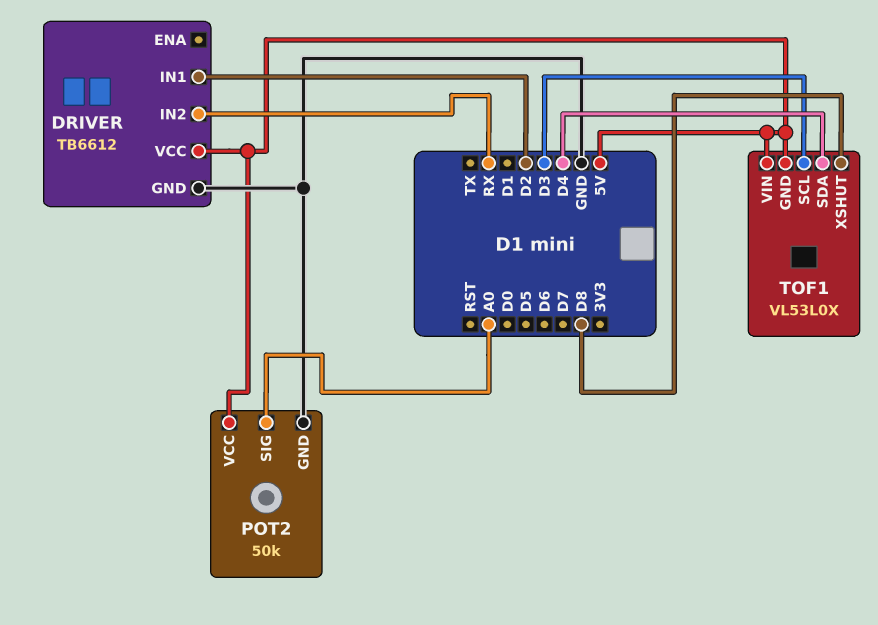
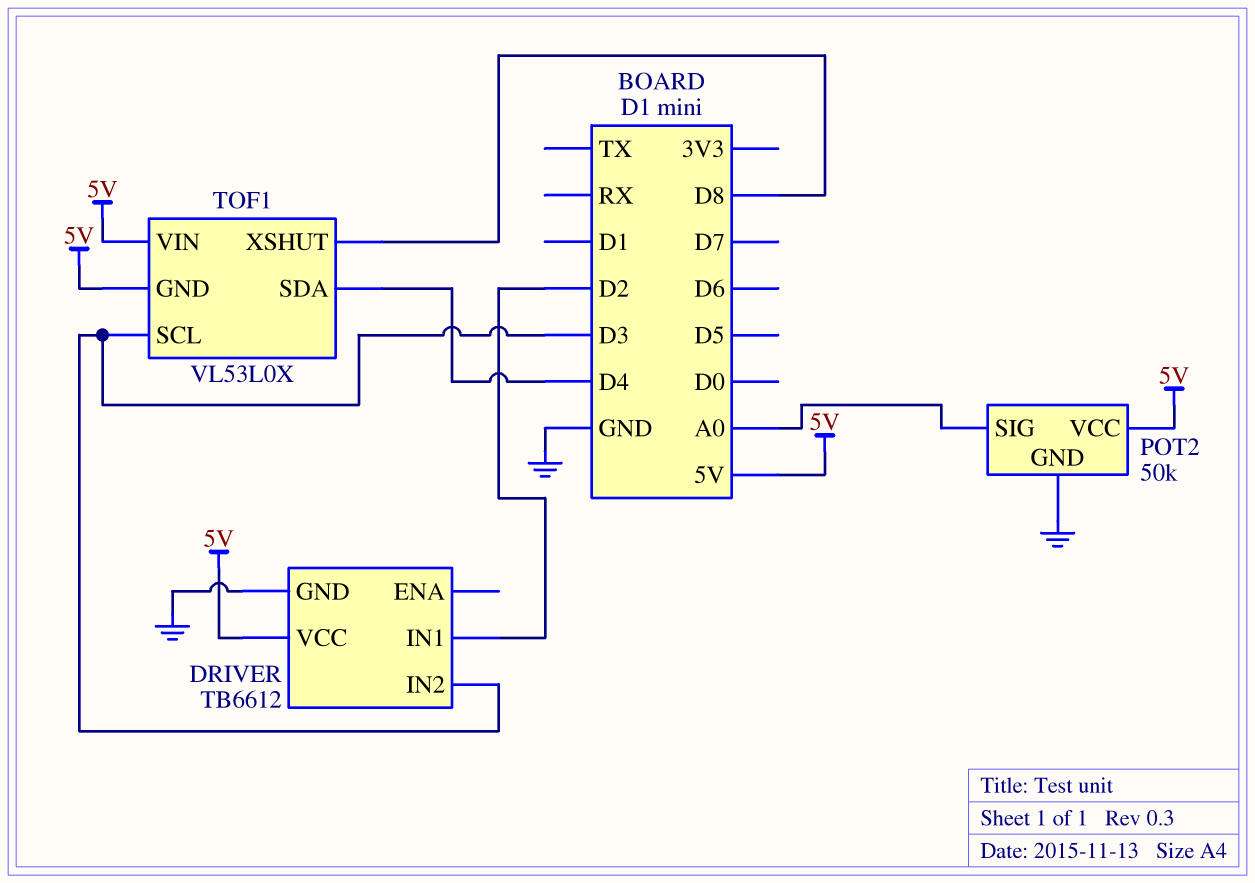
DRIVER pin IN2: RX -> D3

